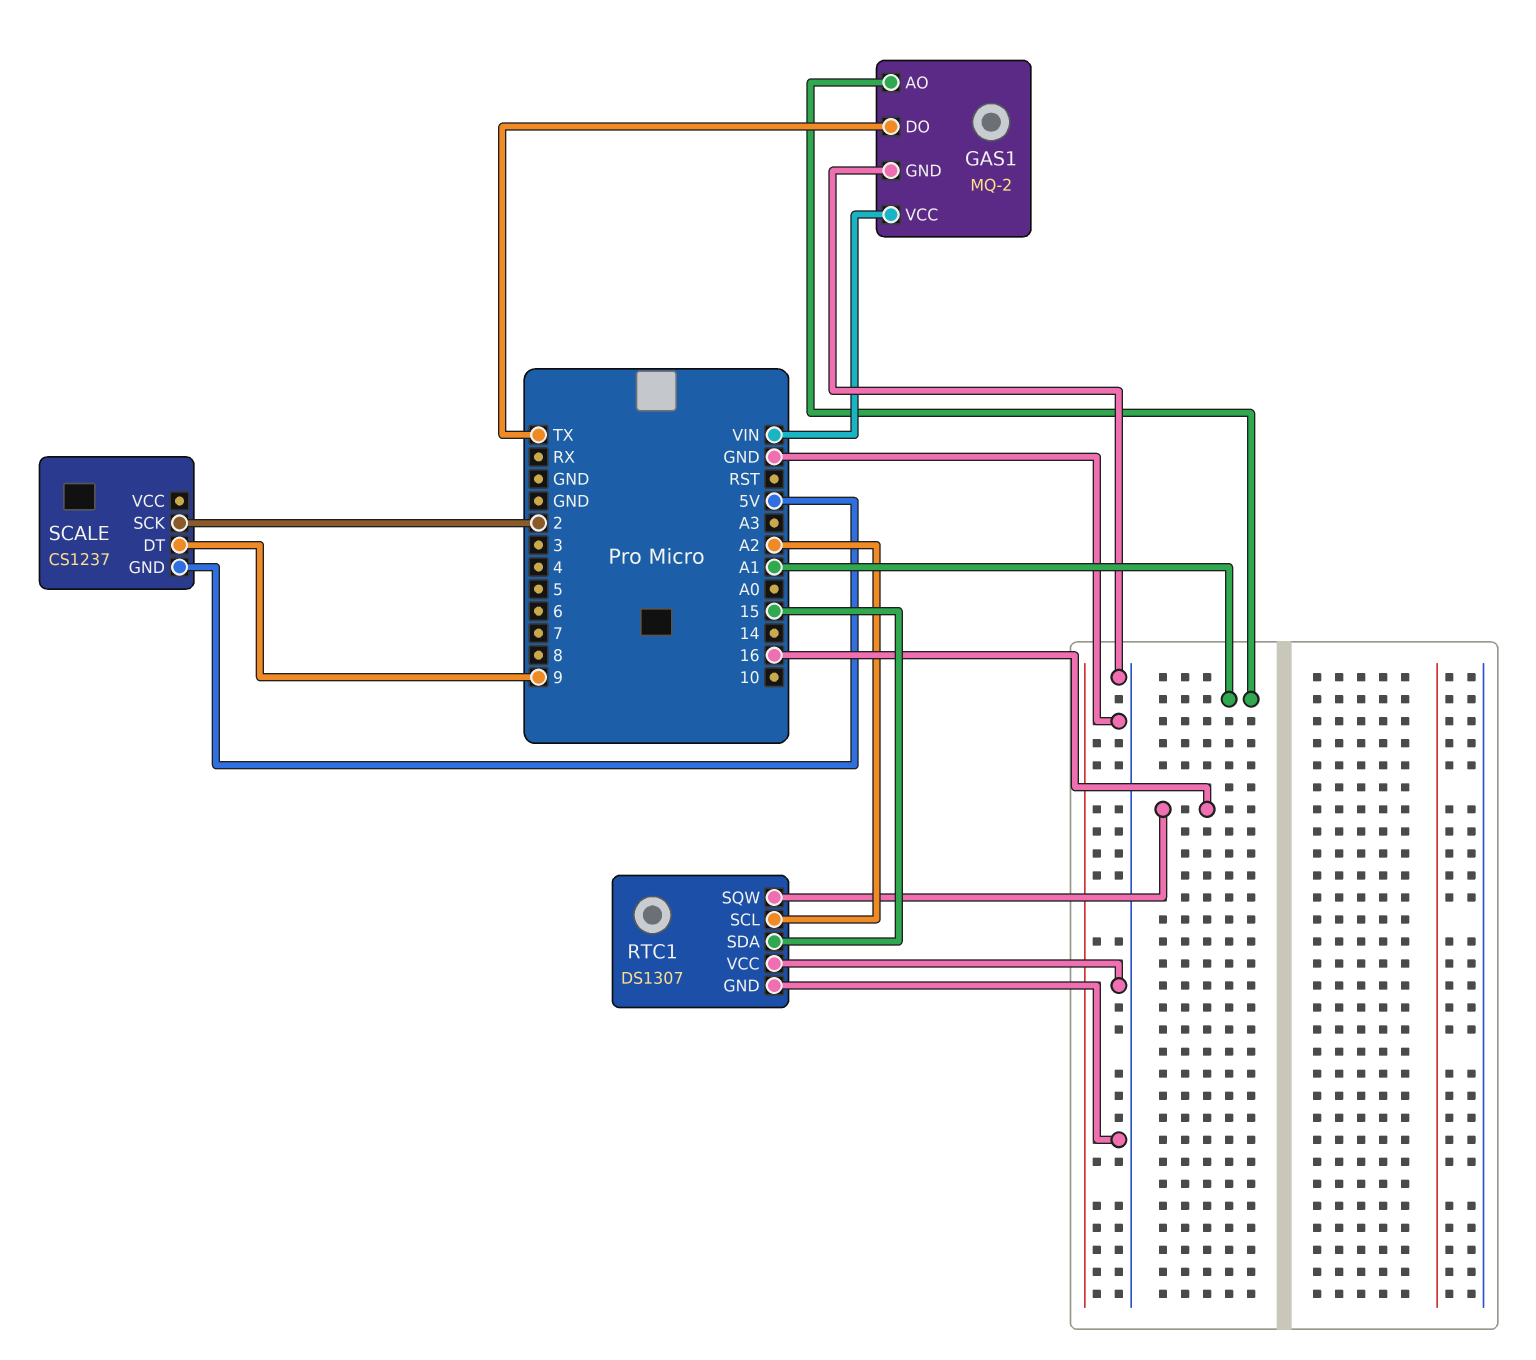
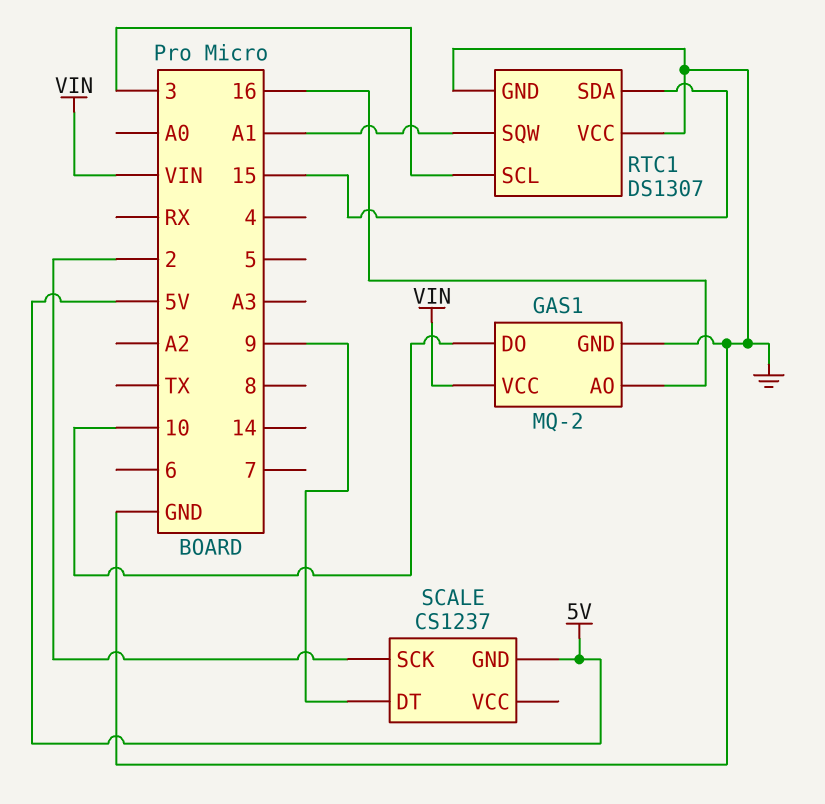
GAS1 pin AO: A1 -> 16
GAS1 pin DO: TX -> 10
RTC1 pin SCL: A2 -> 3
RTC1 pin SQW: 16 -> A1

